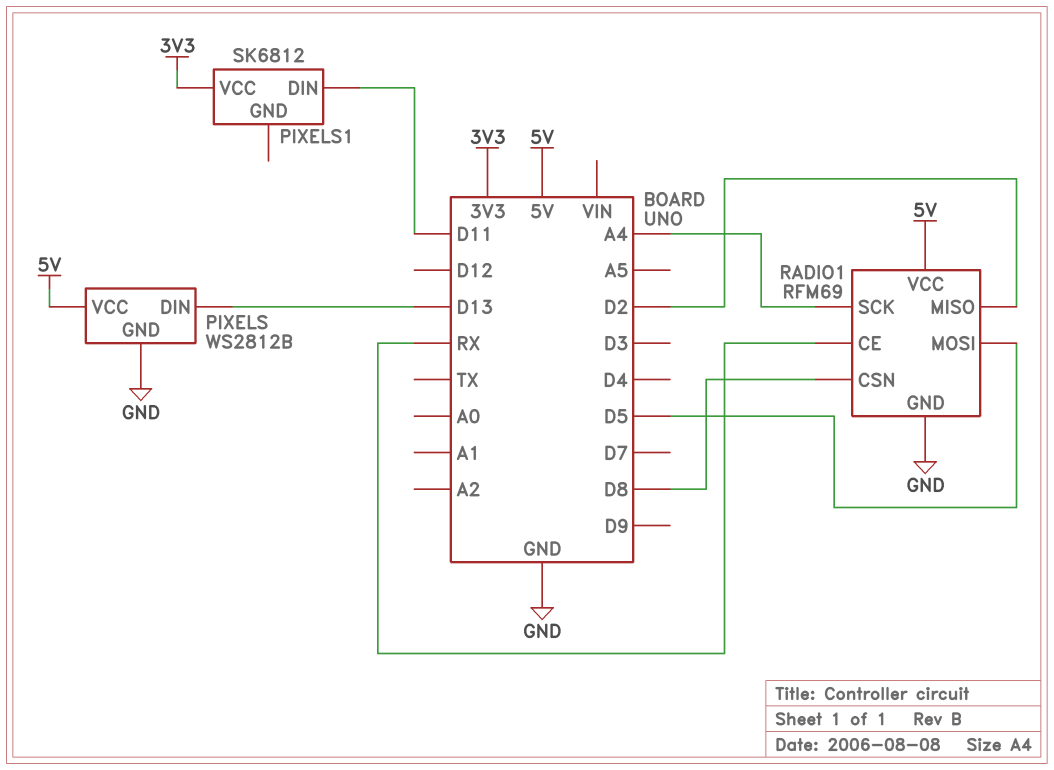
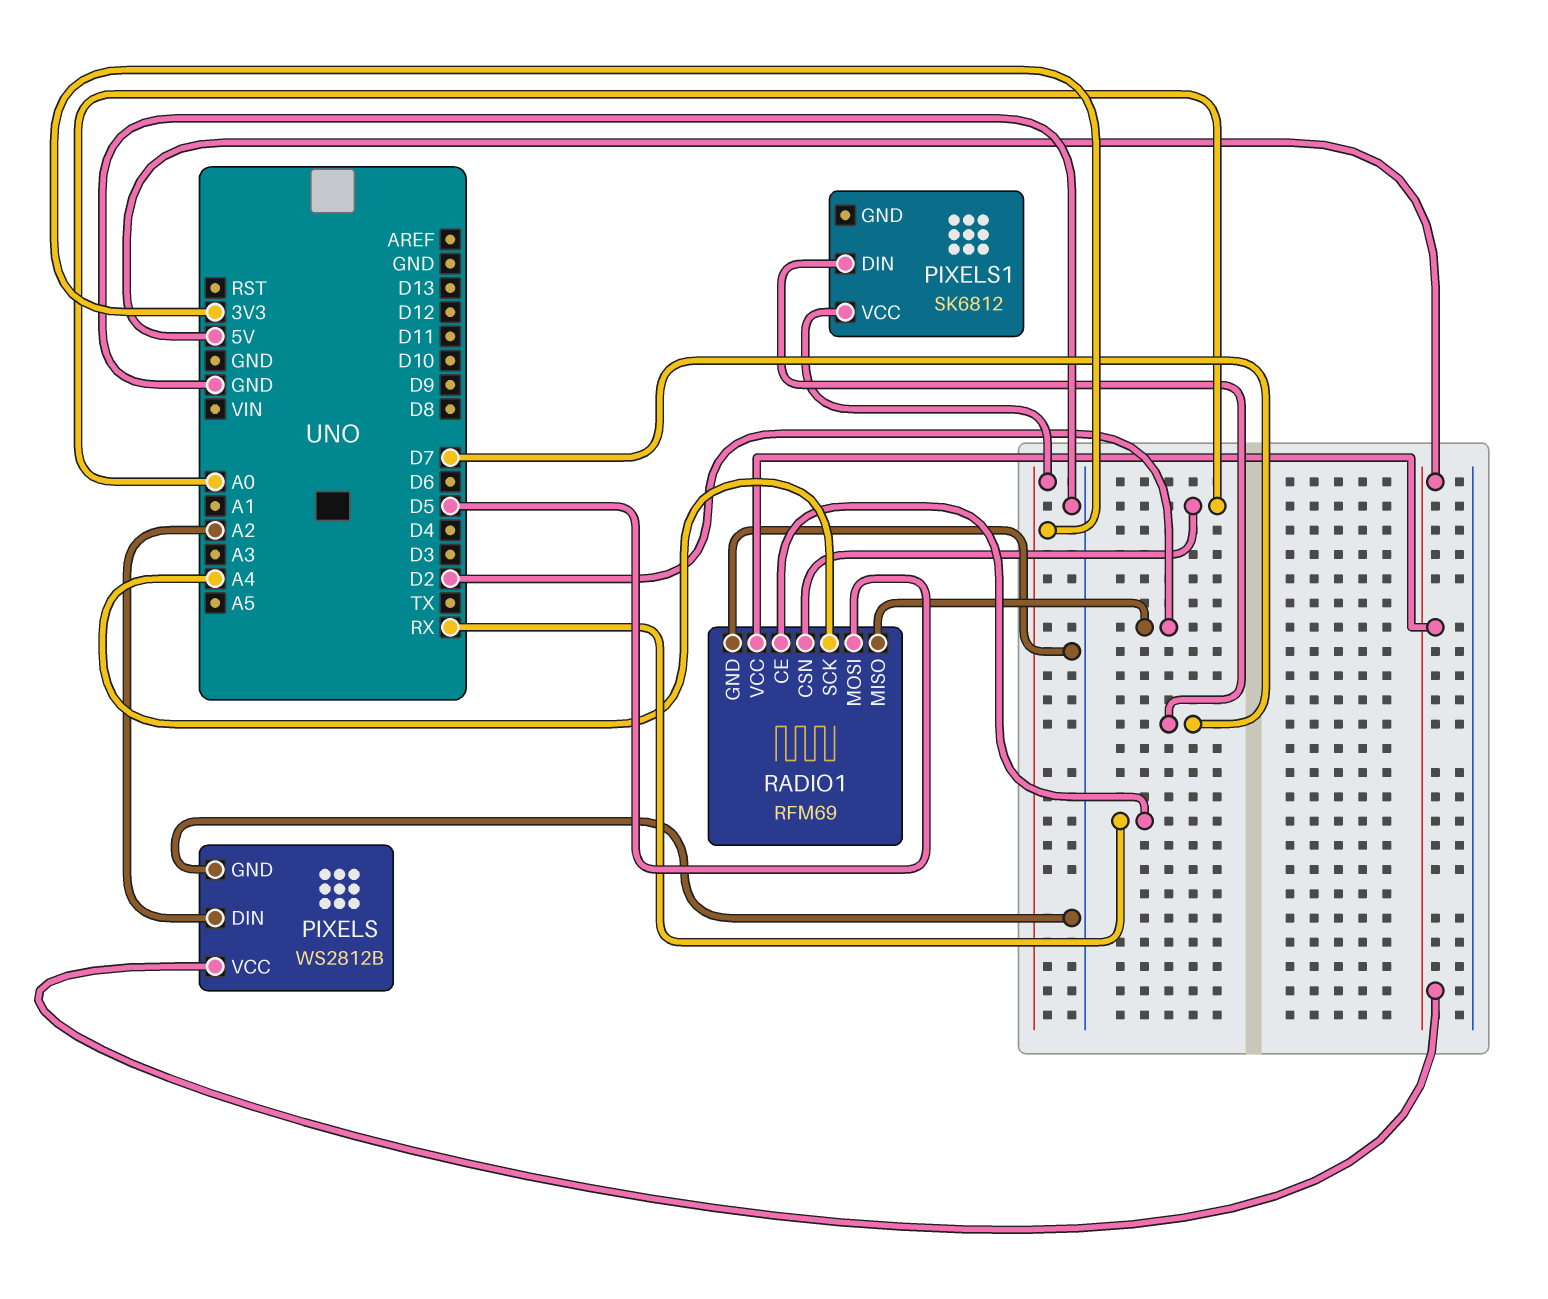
PIXELS pin DIN: D13 -> A2
PIXELS1 pin DIN: D11 -> D7
RADIO1 pin CSN: D8 -> A0

